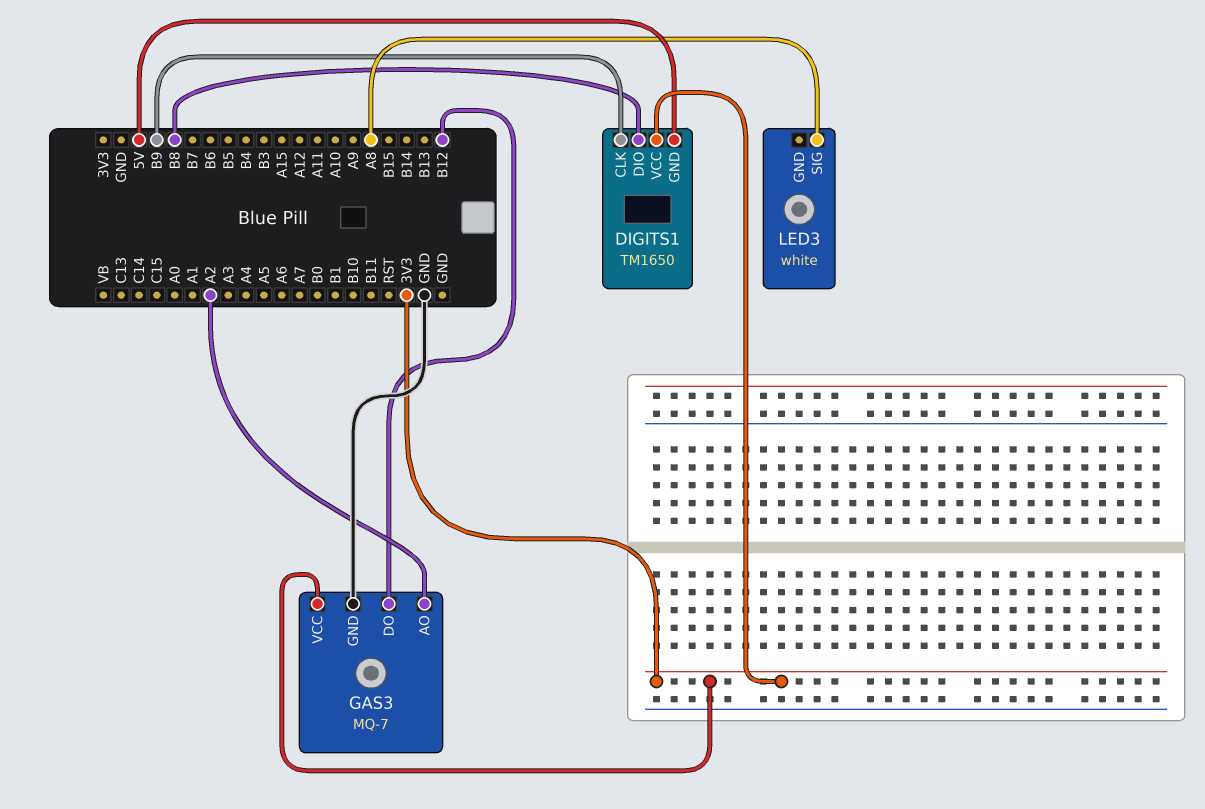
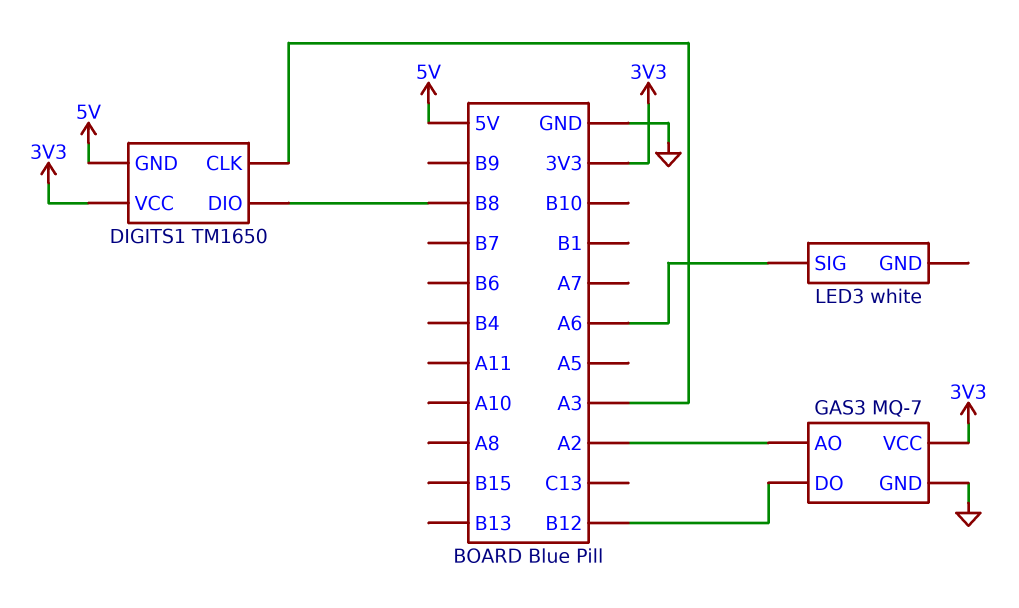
DIGITS1 pin CLK: B9 -> A3
LED3 pin SIG: A8 -> A6

